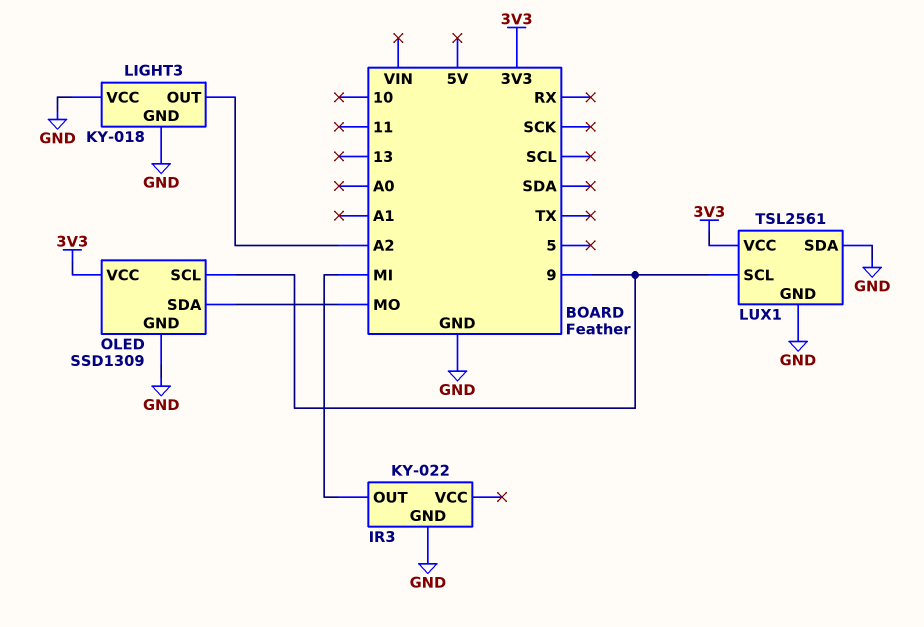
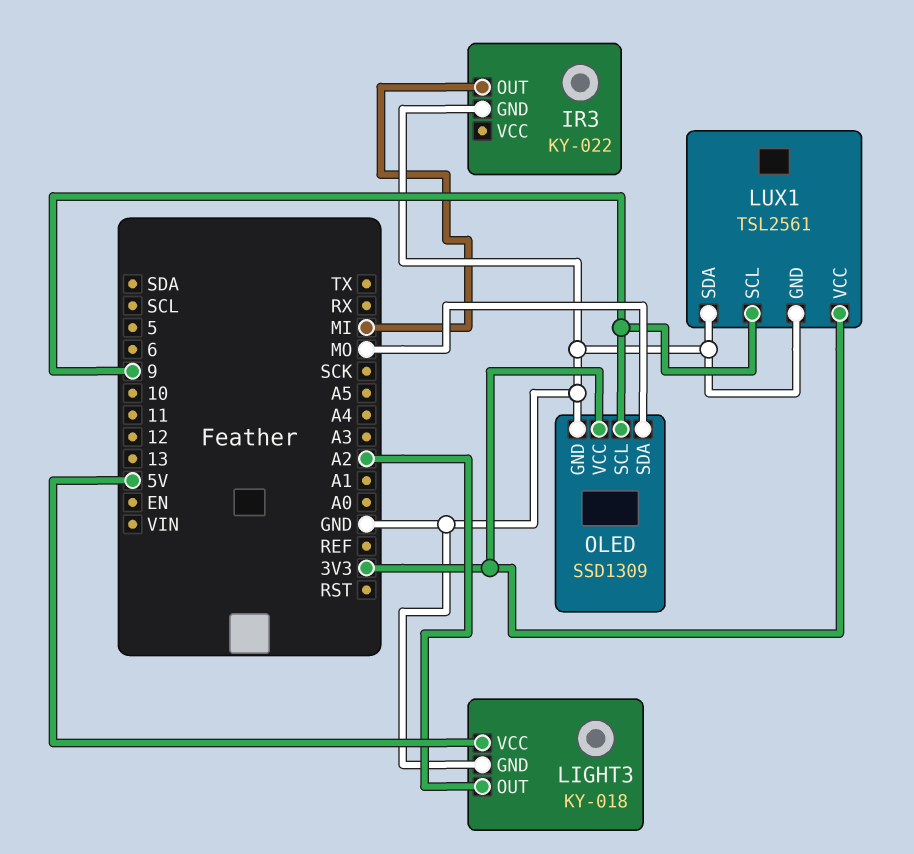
LIGHT3 pin VCC: GND -> 5V

